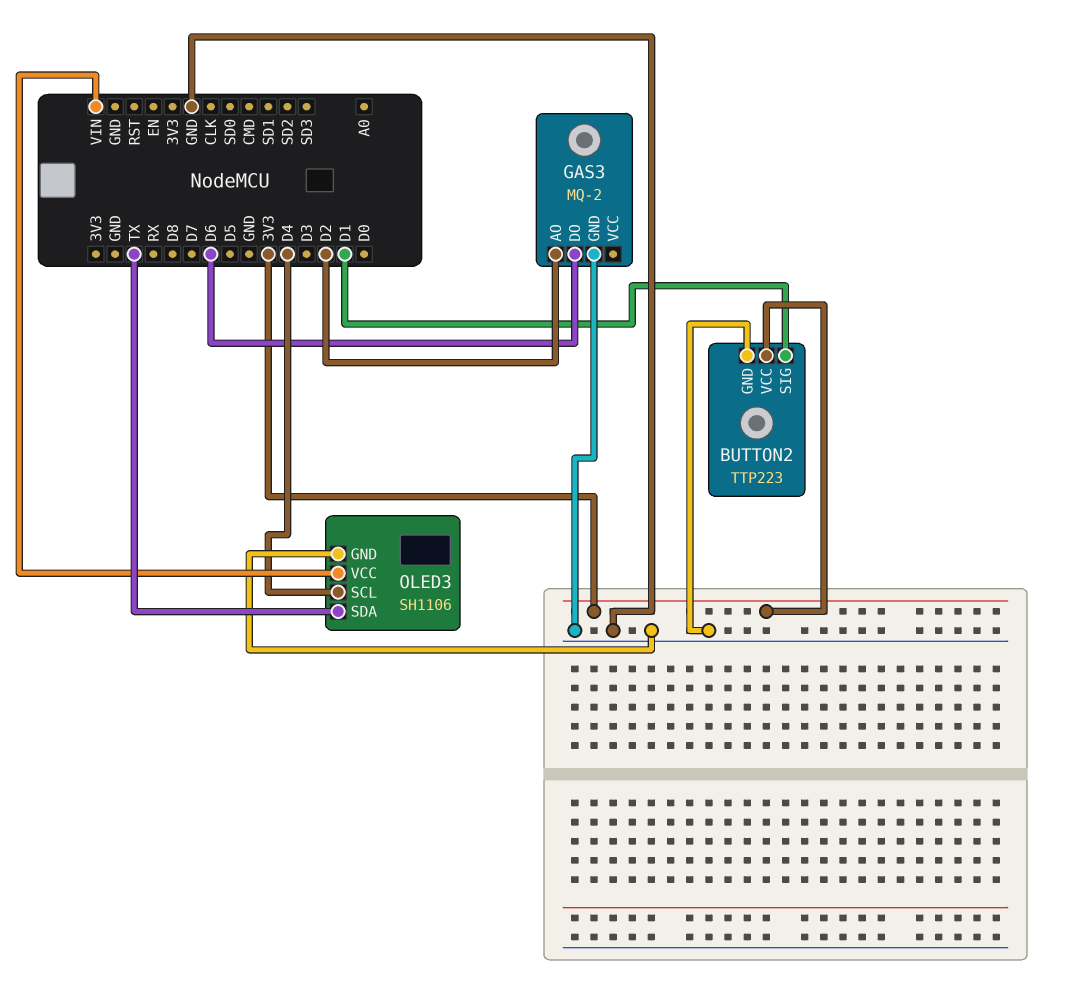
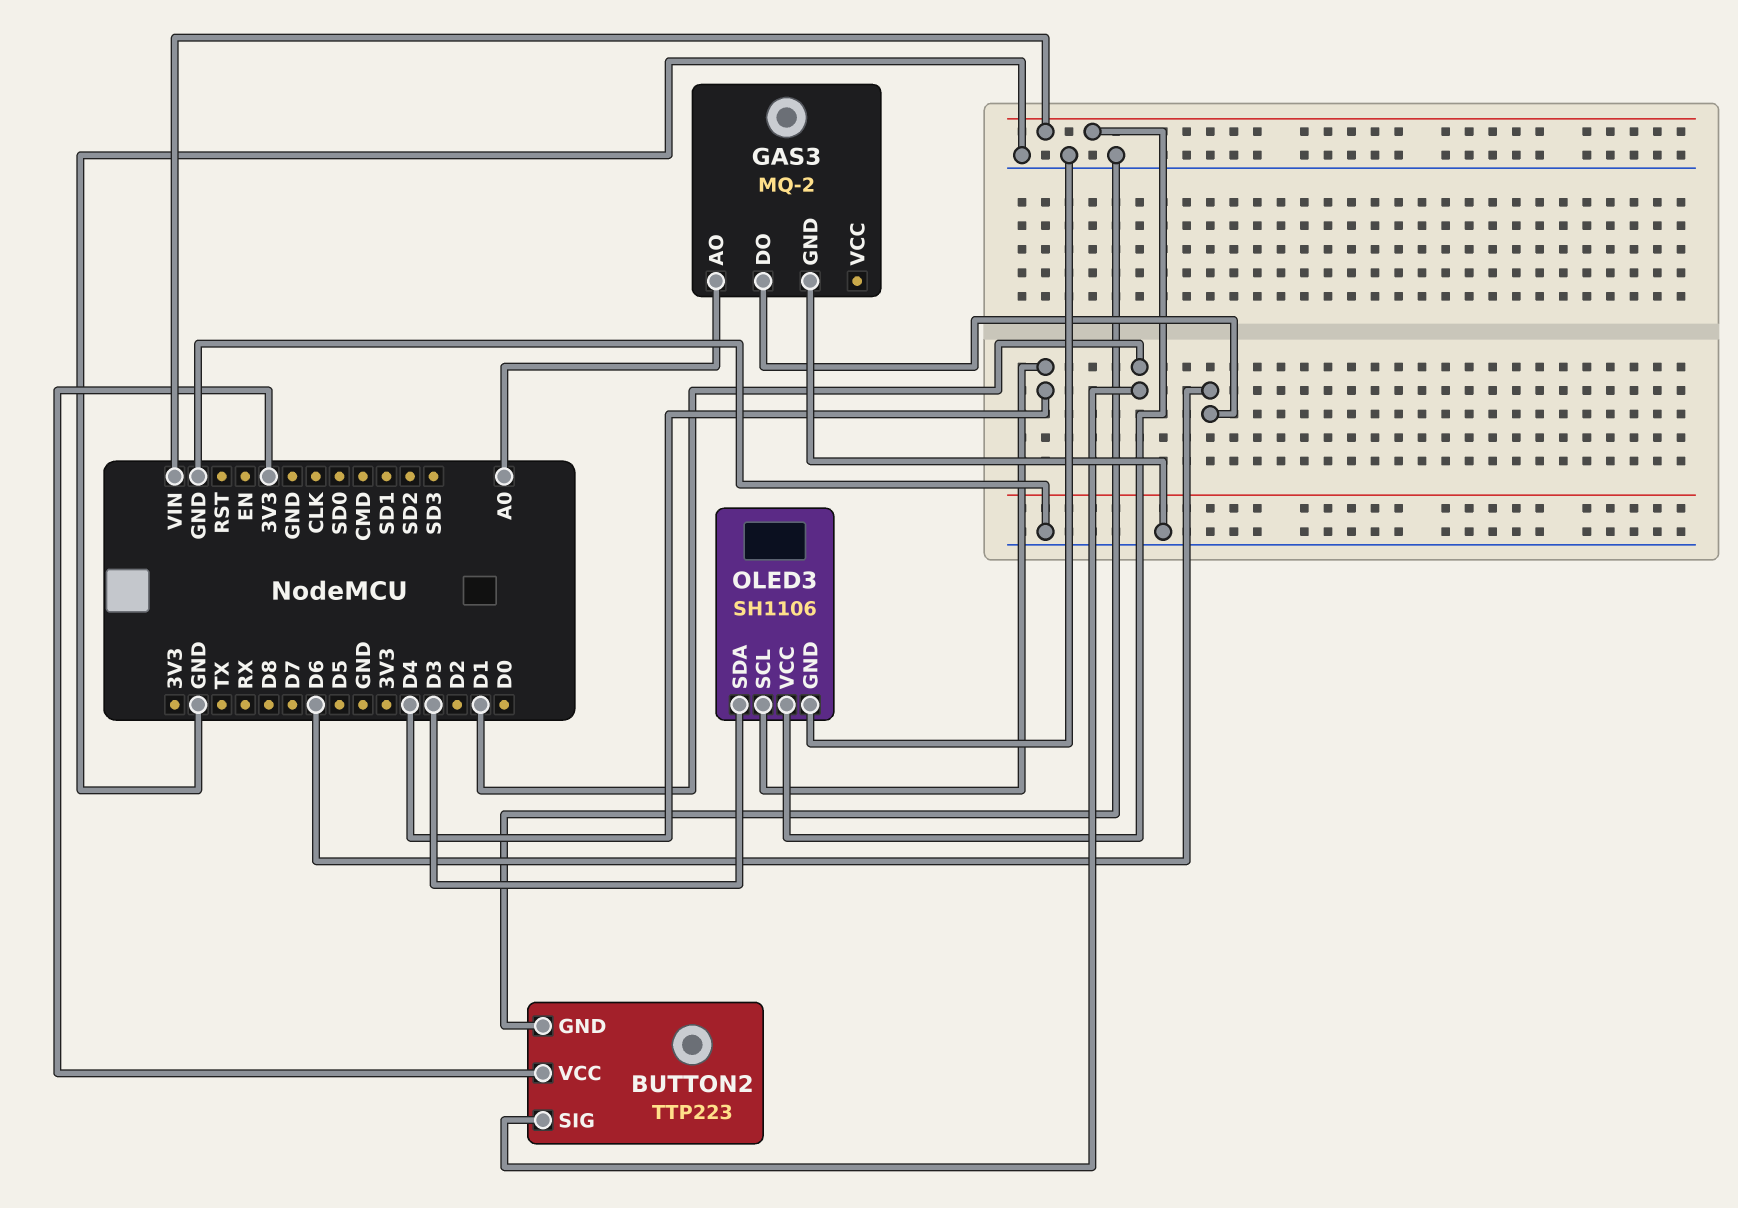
GAS3 pin AO: D2 -> A0
OLED3 pin SDA: TX -> D3

